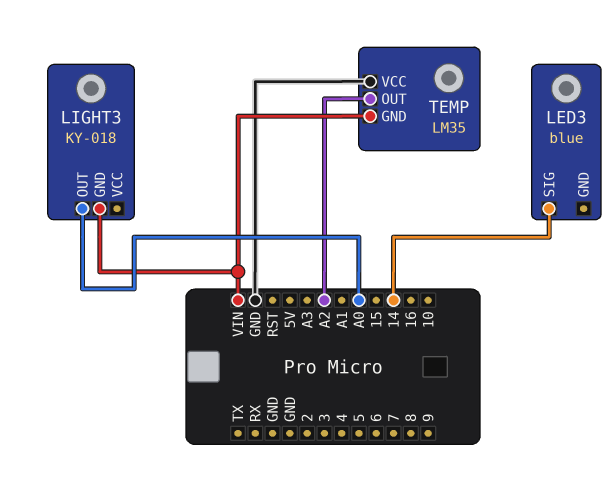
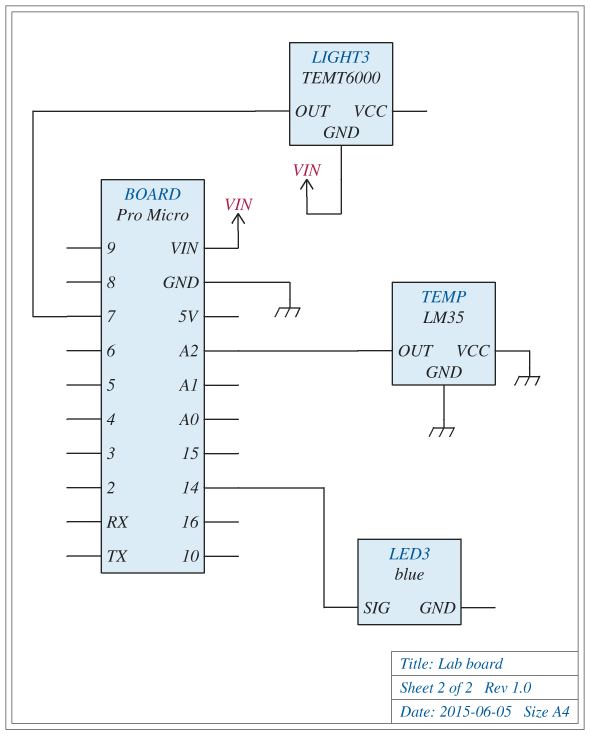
LIGHT3: KY-018 -> TEMT6000
LIGHT3 pin OUT: A0 -> 7
TEMP pin GND: VIN -> GND

